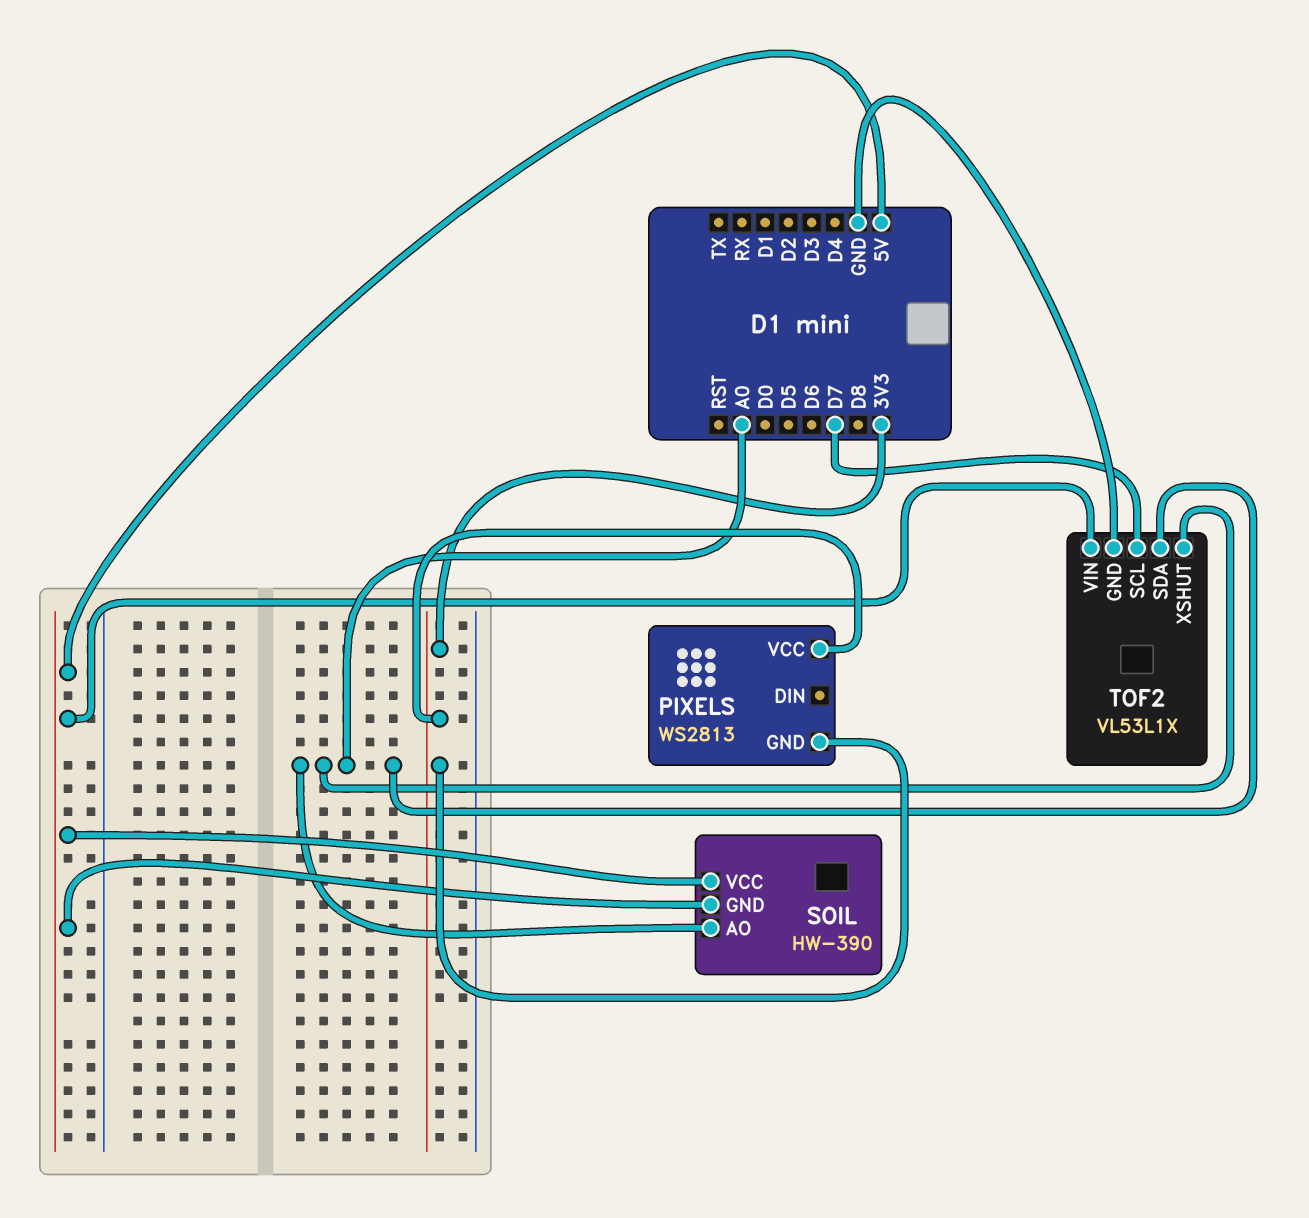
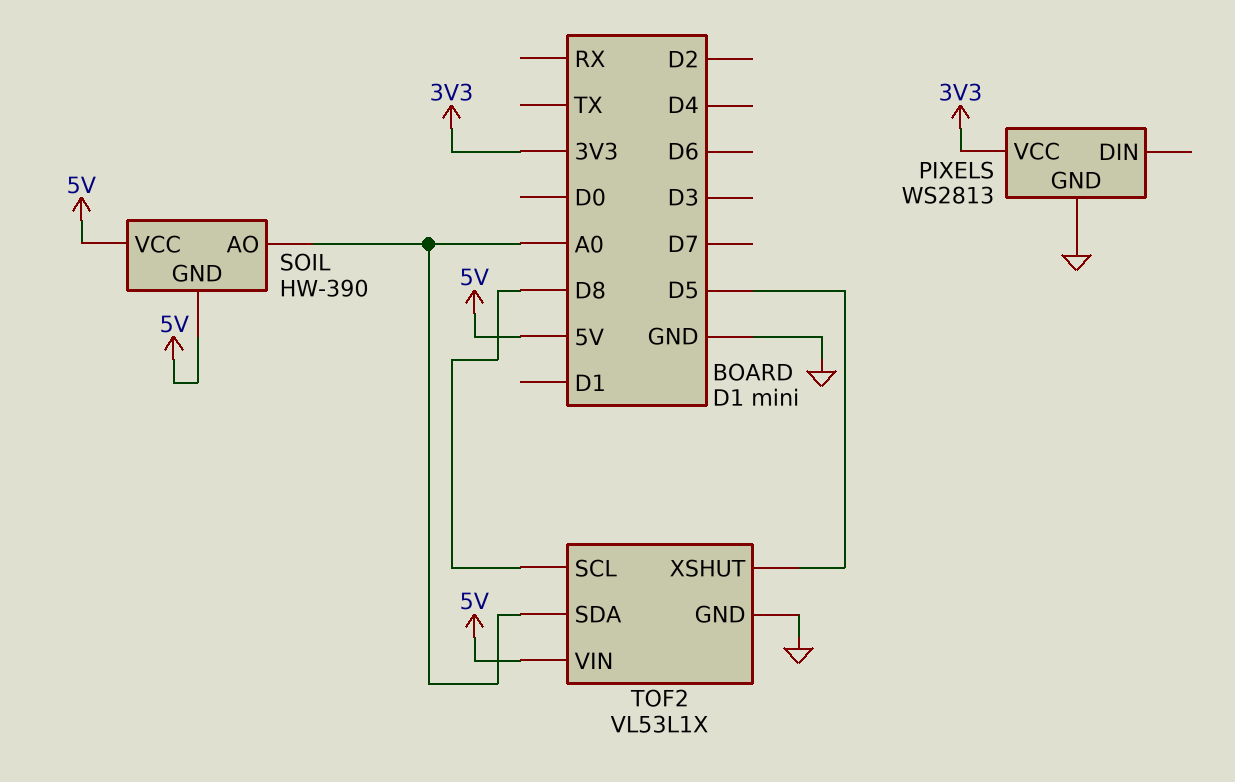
PIXELS pin GND: 3V3 -> GND
TOF2 pin SCL: D7 -> D8
TOF2 pin XSHUT: A0 -> D5

